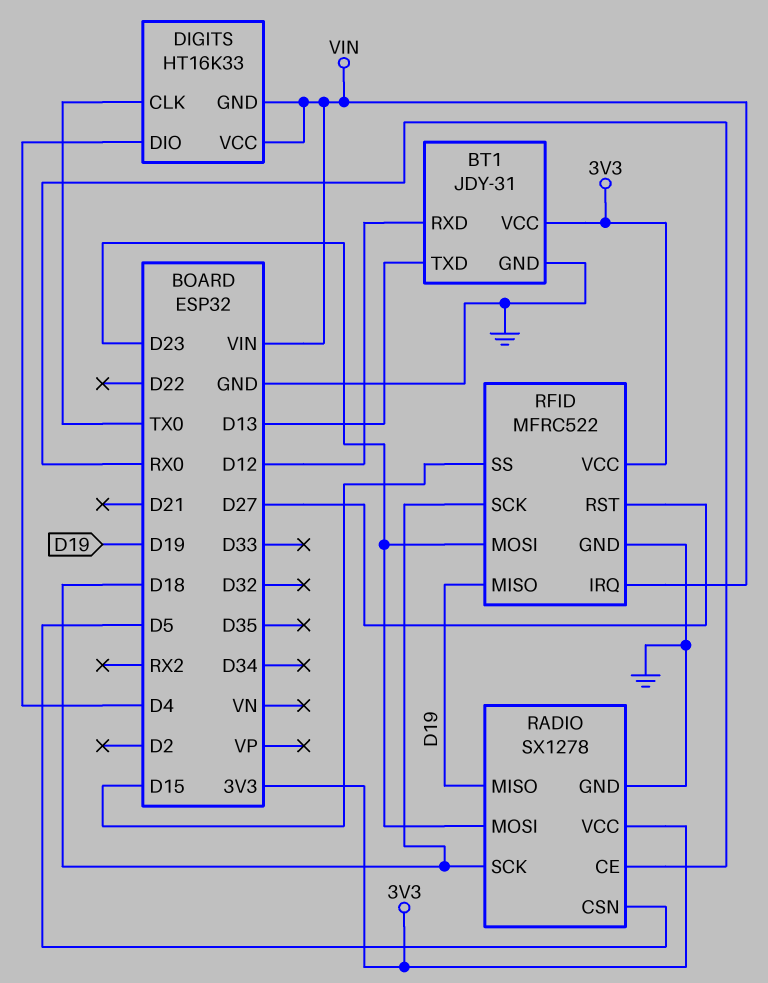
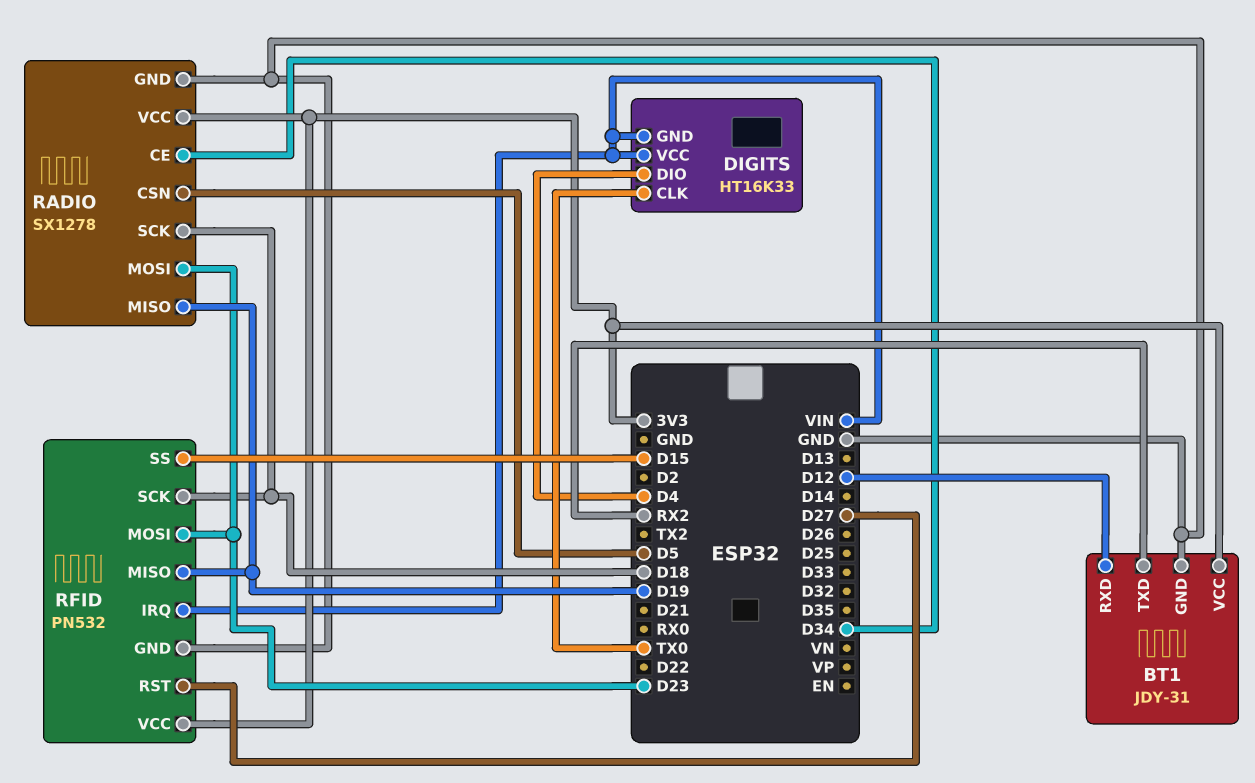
BT1 pin TXD: D13 -> RX2
RADIO pin CE: RX0 -> D34
RFID: MFRC522 -> PN532

